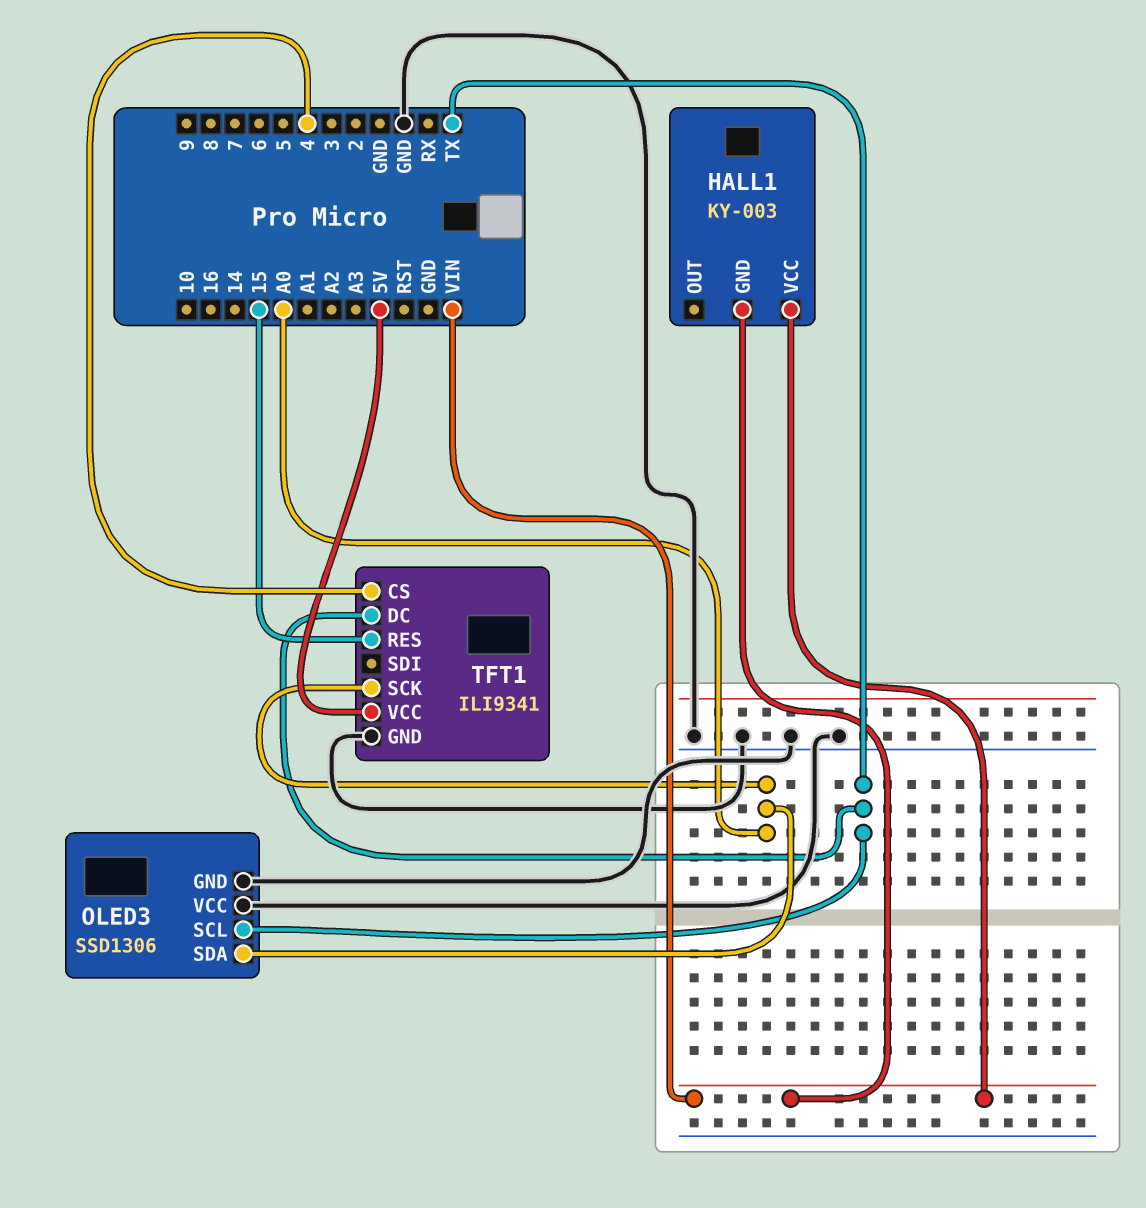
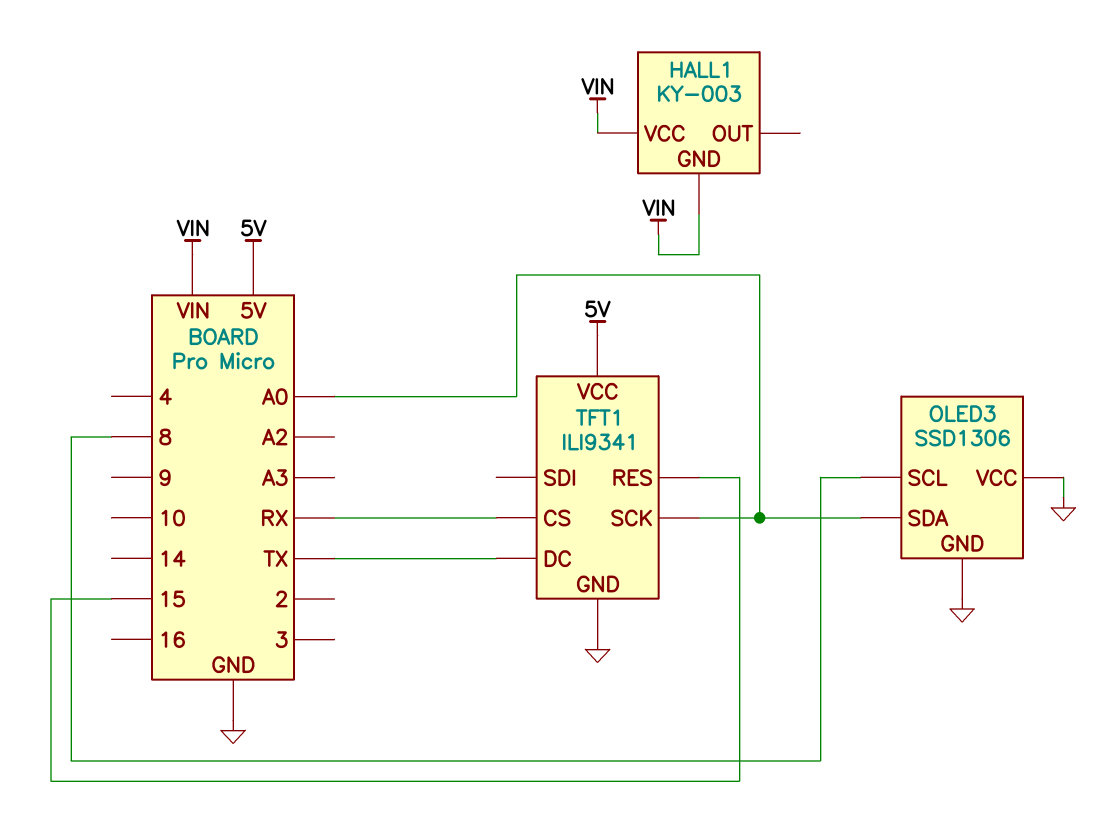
OLED3 pin SCL: TX -> 8
TFT1 pin CS: 4 -> RX

